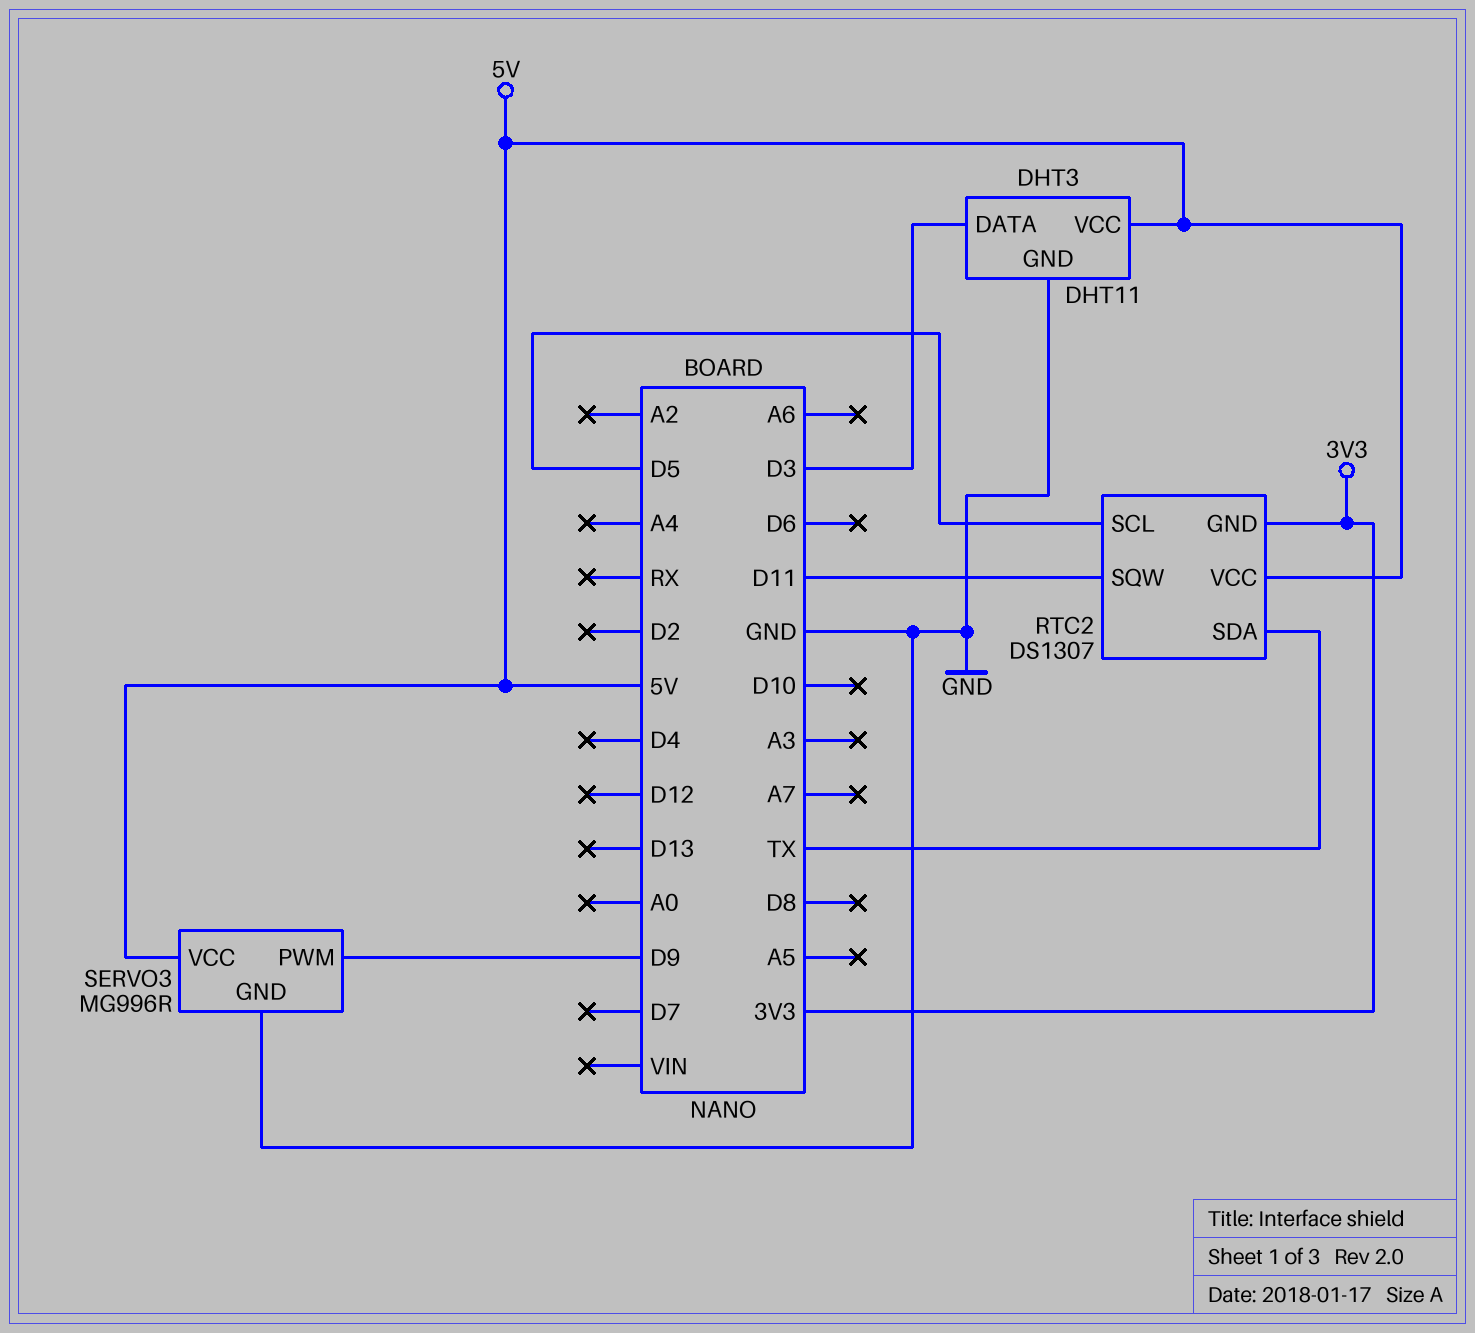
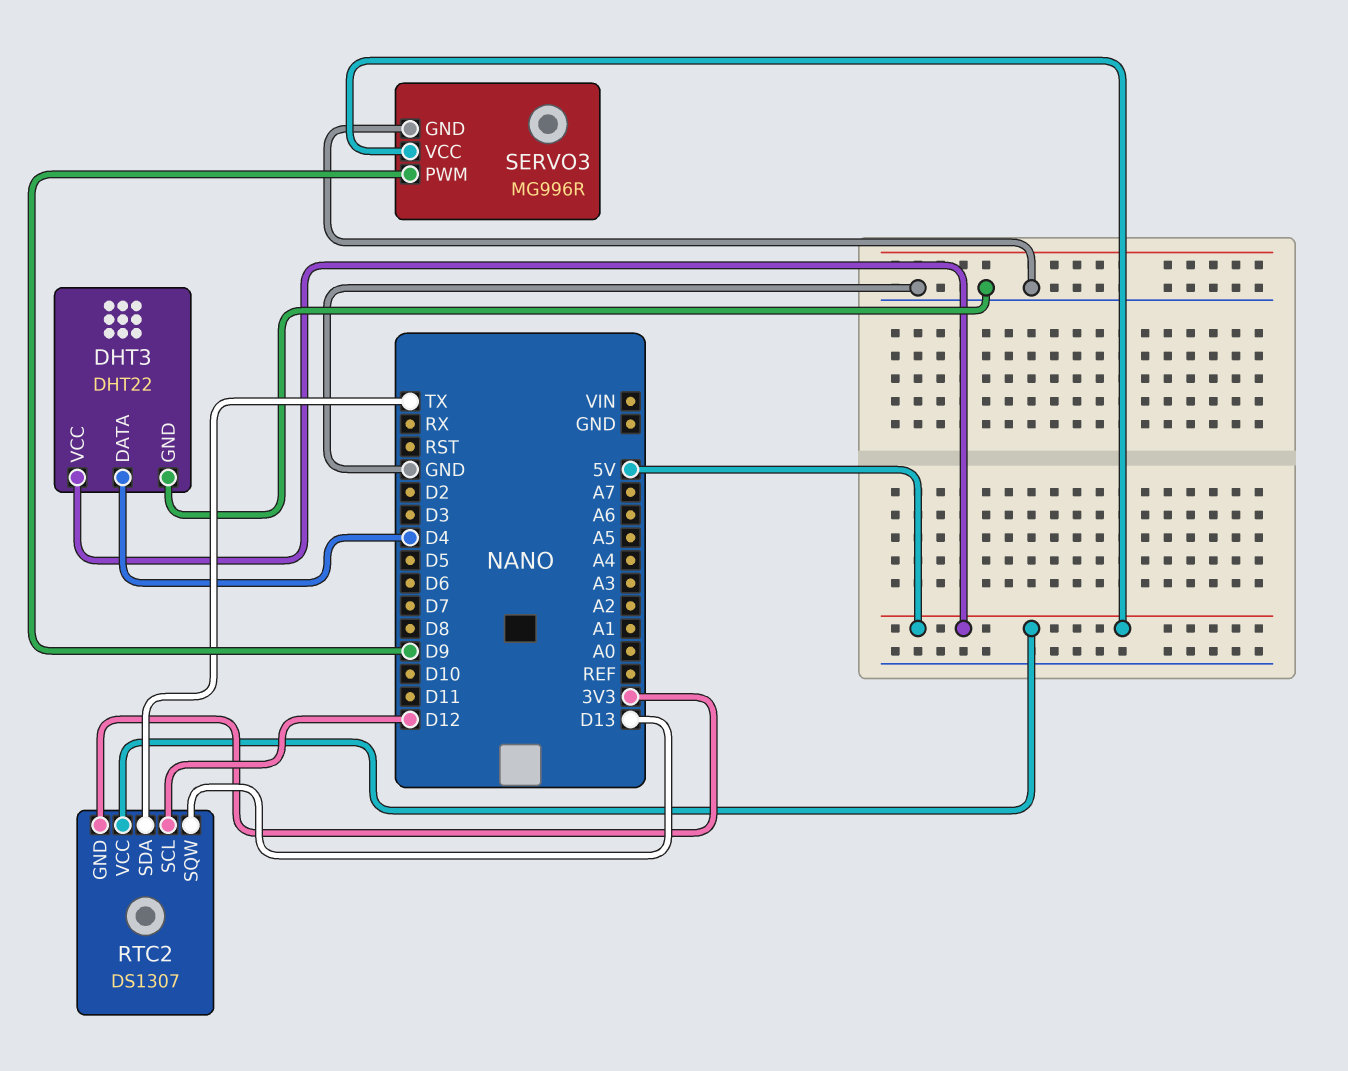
DHT3: DHT11 -> DHT22
DHT3 pin DATA: D3 -> D4
RTC2 pin SCL: D5 -> D12
RTC2 pin SQW: D11 -> D13

